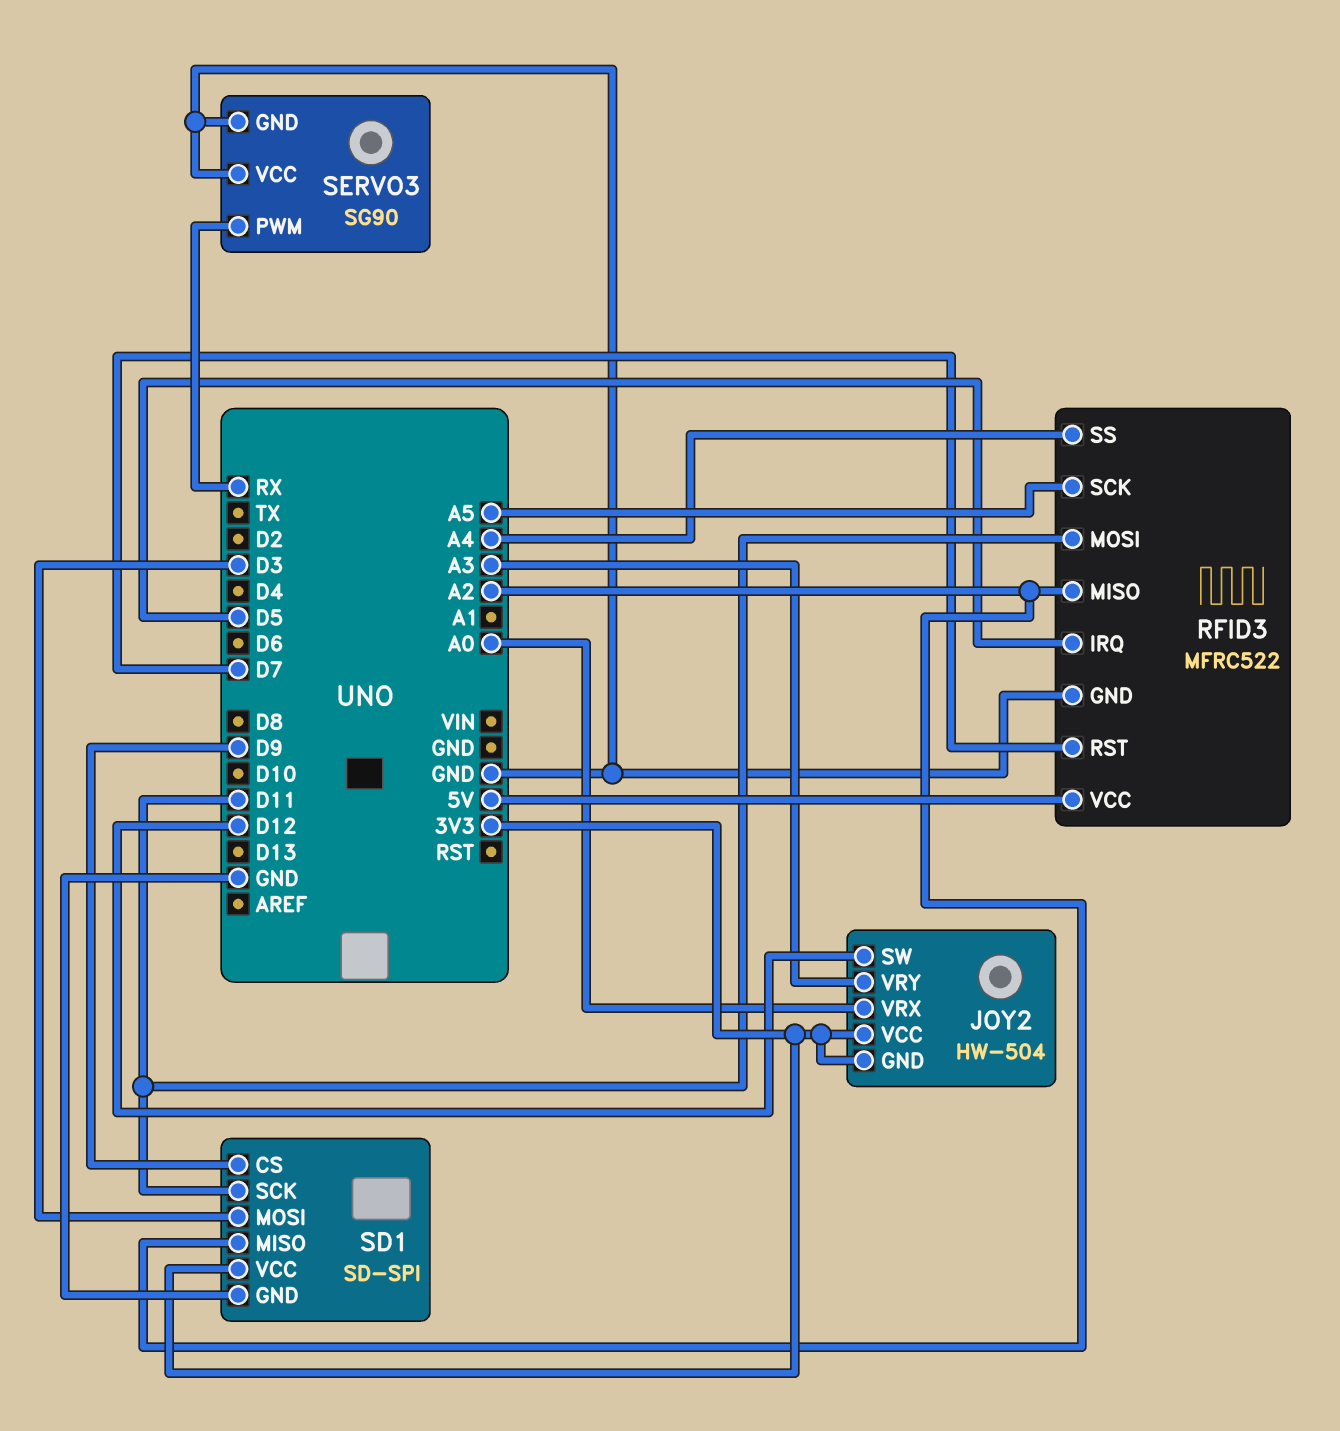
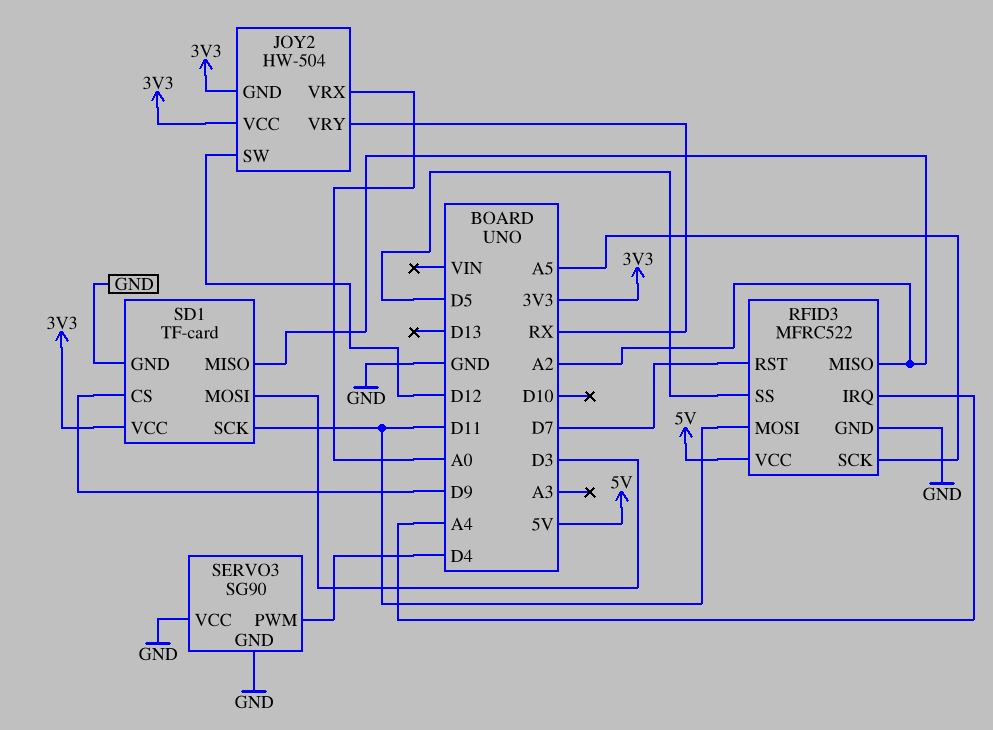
JOY2 pin VRY: A3 -> RX
RFID3 pin IRQ: D5 -> A4
RFID3 pin SS: A4 -> D5
SD1: SD-SPI -> TF-card
SERVO3 pin PWM: RX -> D4

